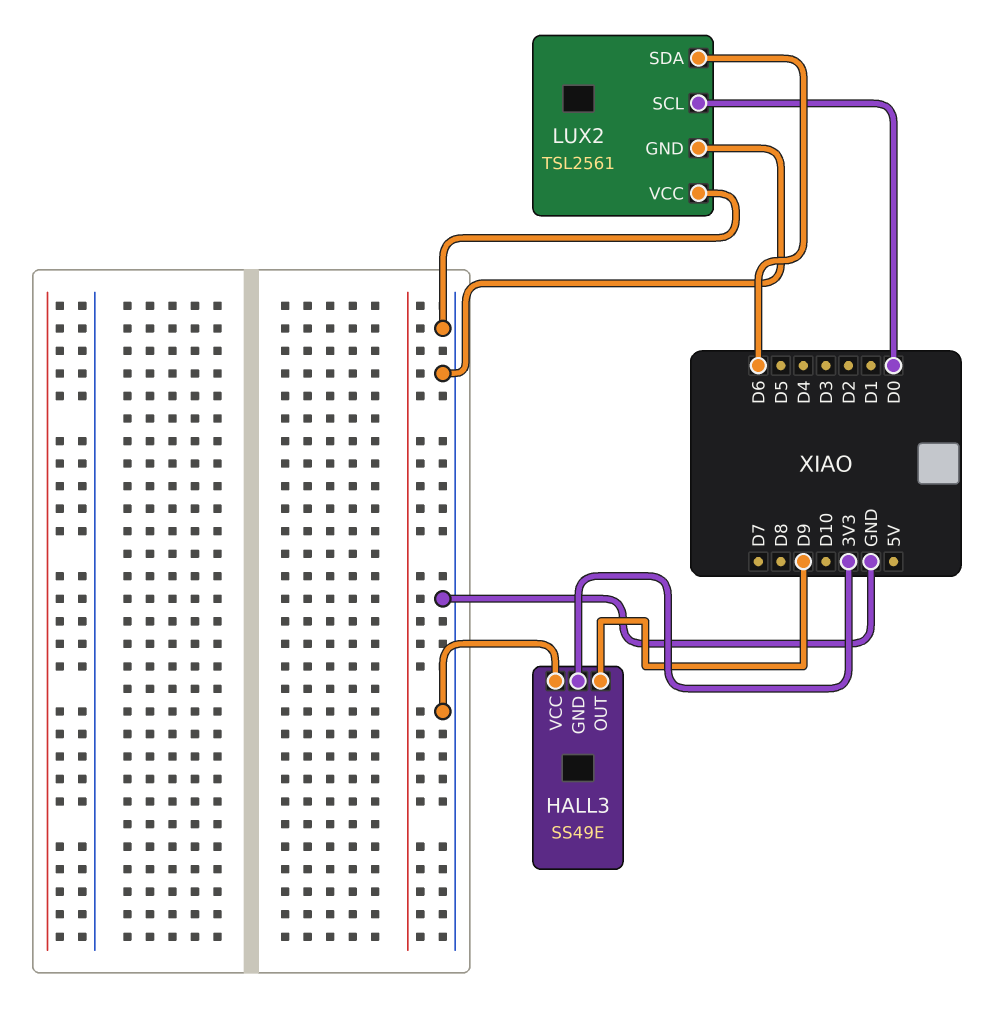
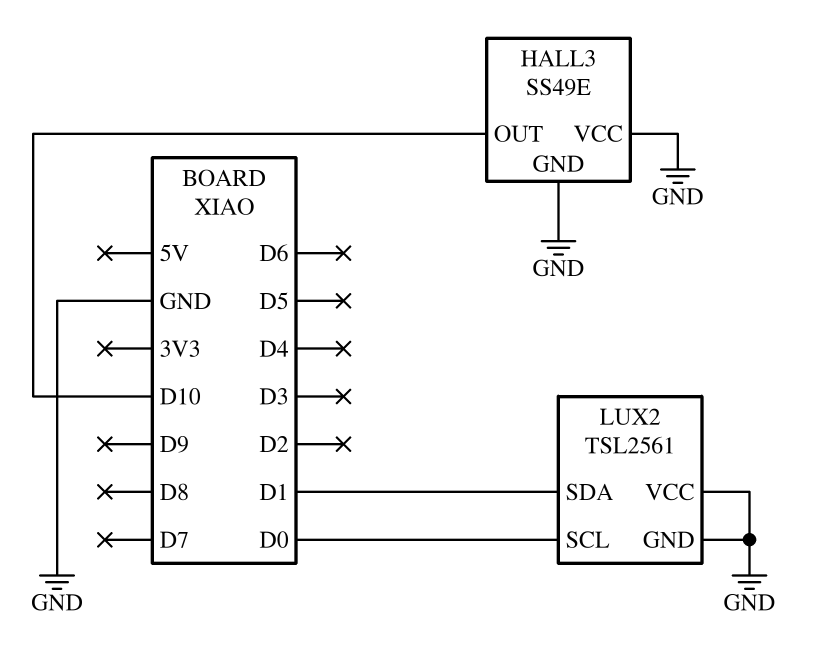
HALL3 pin GND: 3V3 -> GND
HALL3 pin OUT: D9 -> D10
LUX2 pin SDA: D6 -> D1

